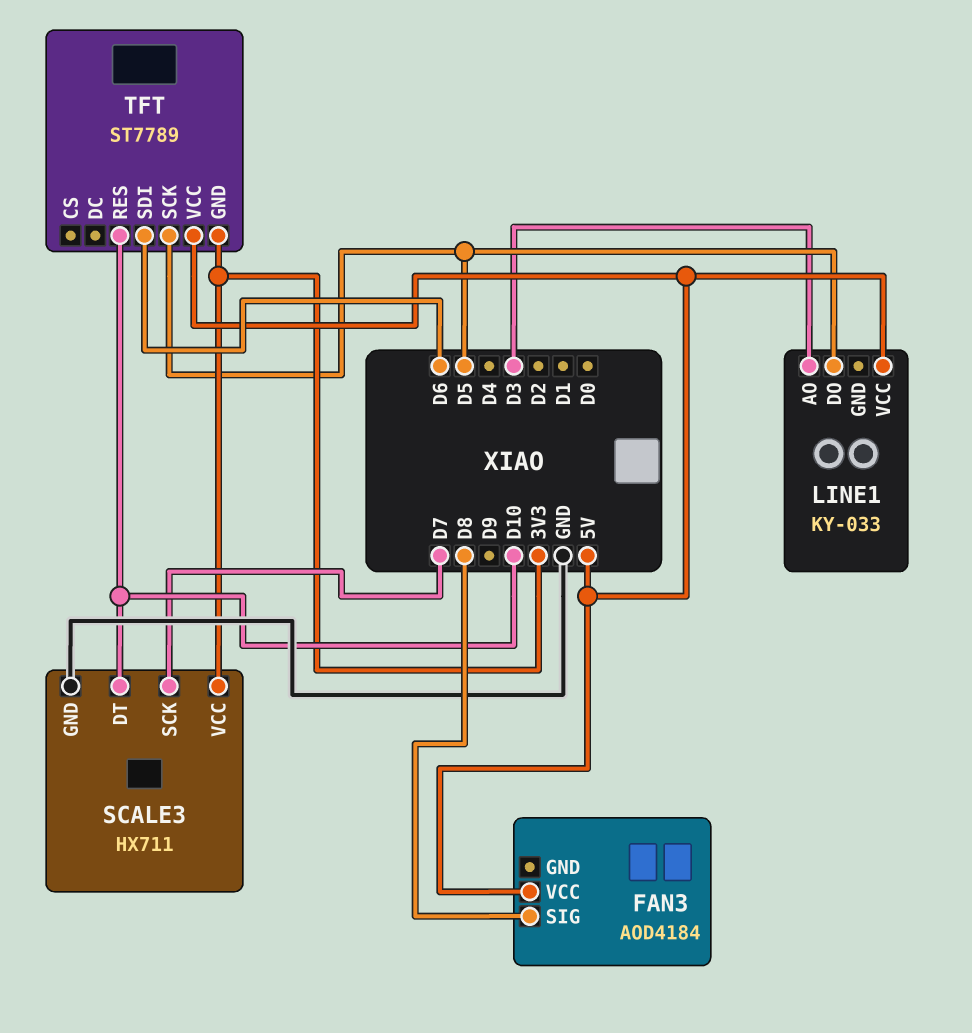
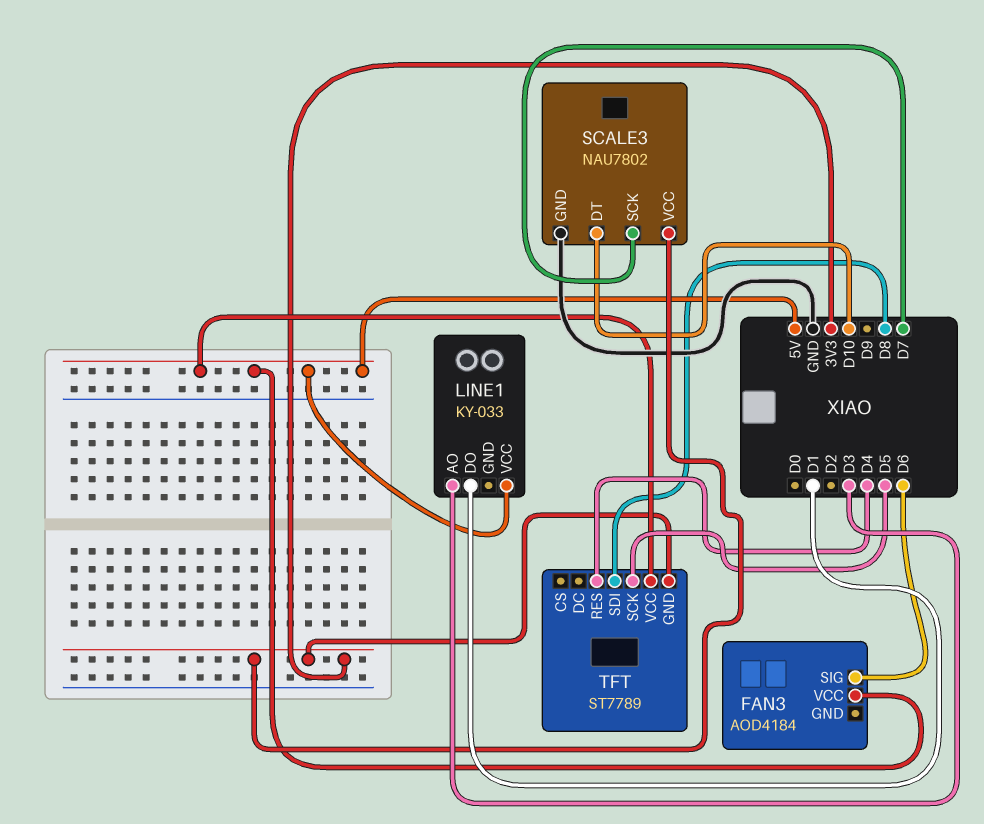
FAN3 pin SIG: D8 -> D6
LINE1 pin DO: D5 -> D1
SCALE3: HX711 -> NAU7802
TFT pin RES: D10 -> D4
TFT pin SDI: D6 -> D8

